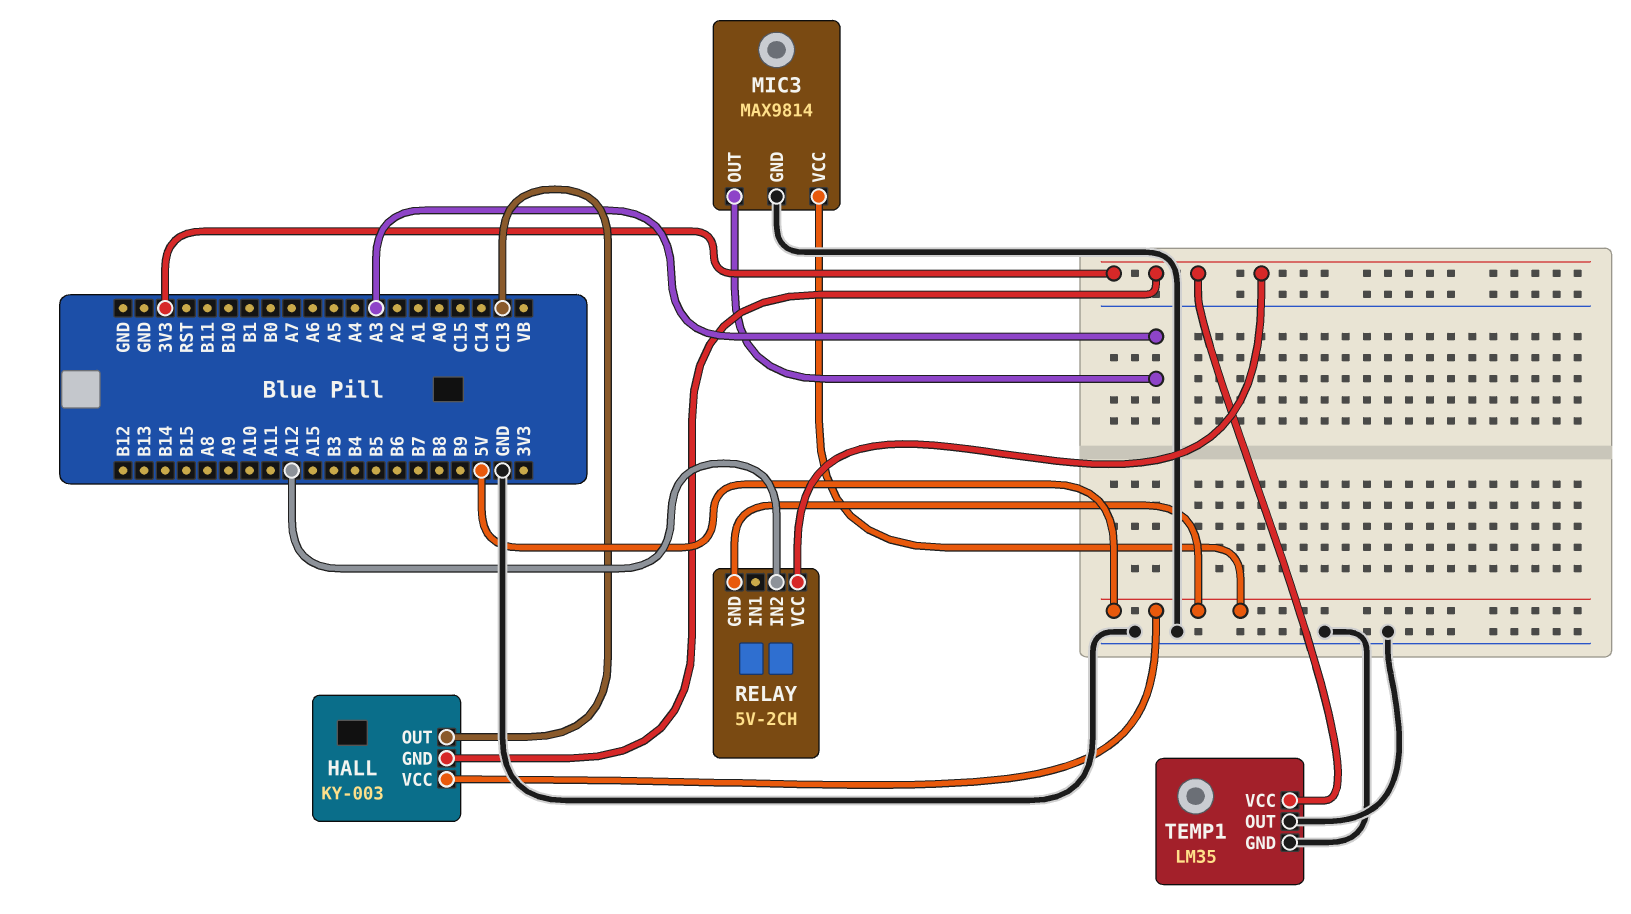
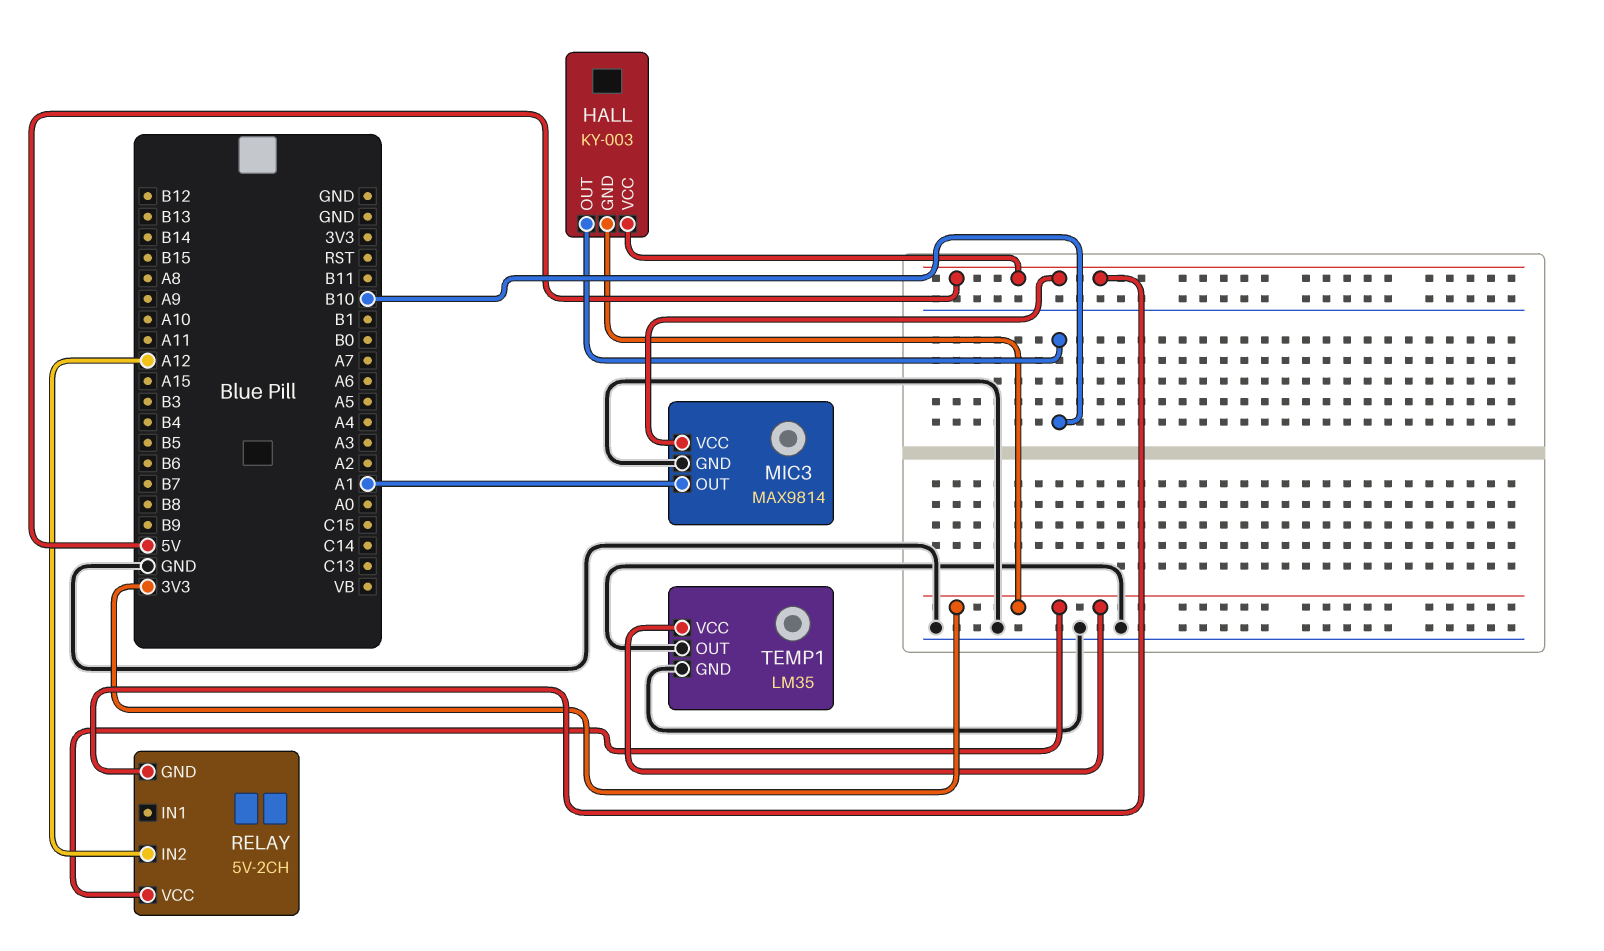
HALL pin OUT: C13 -> B10
MIC3 pin OUT: A3 -> A1

